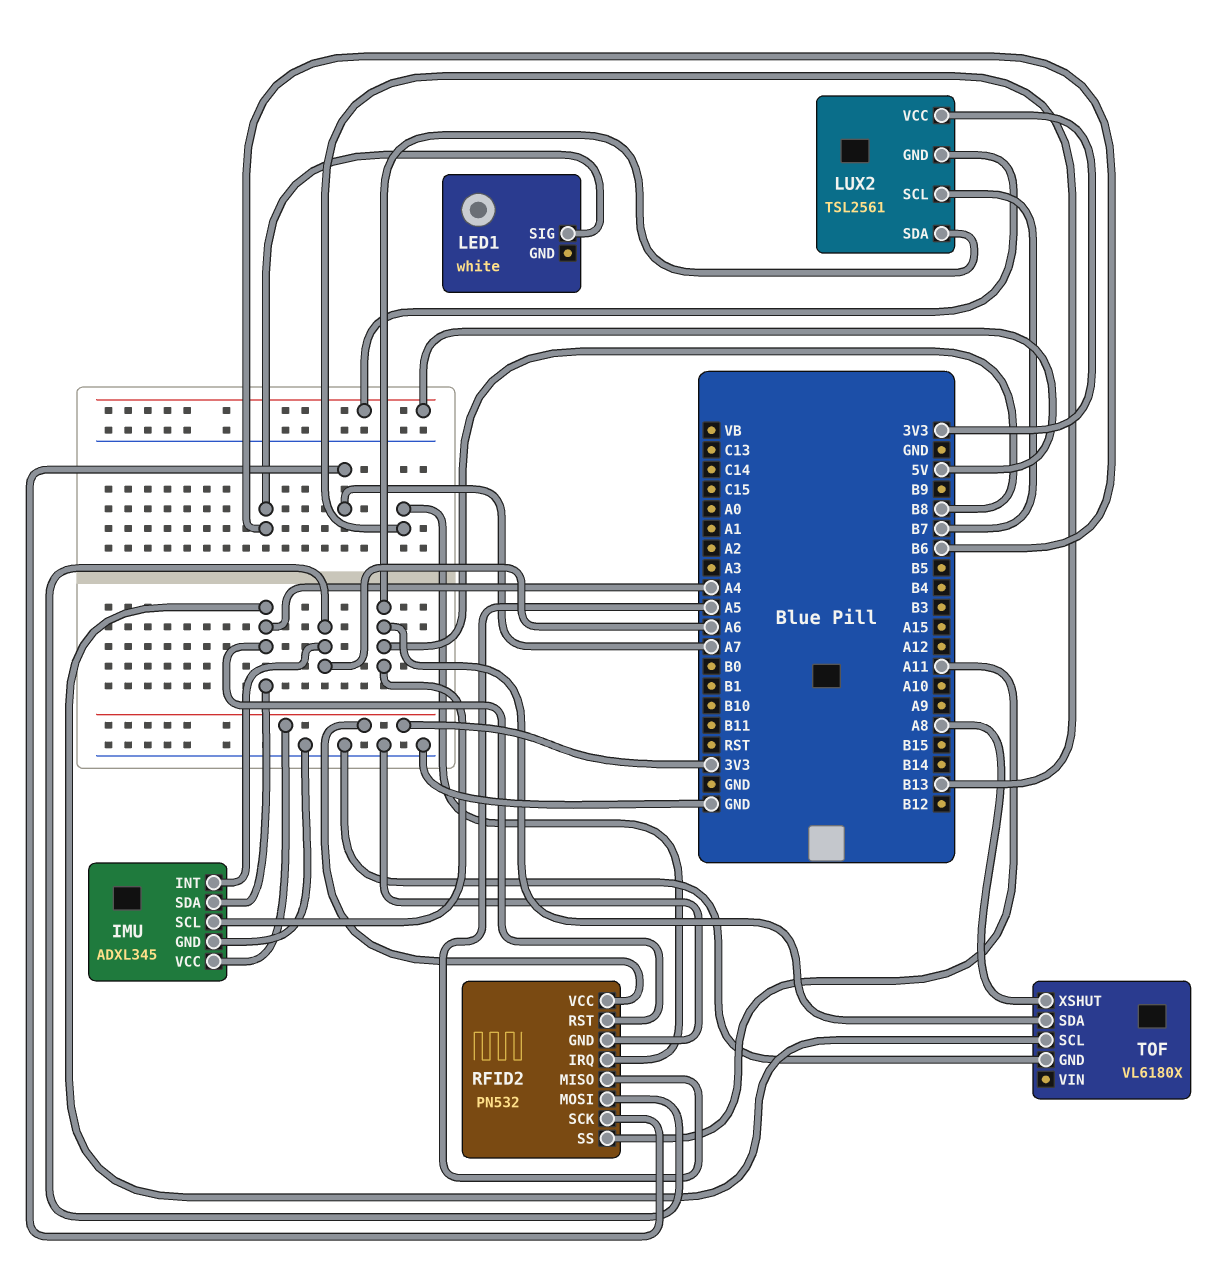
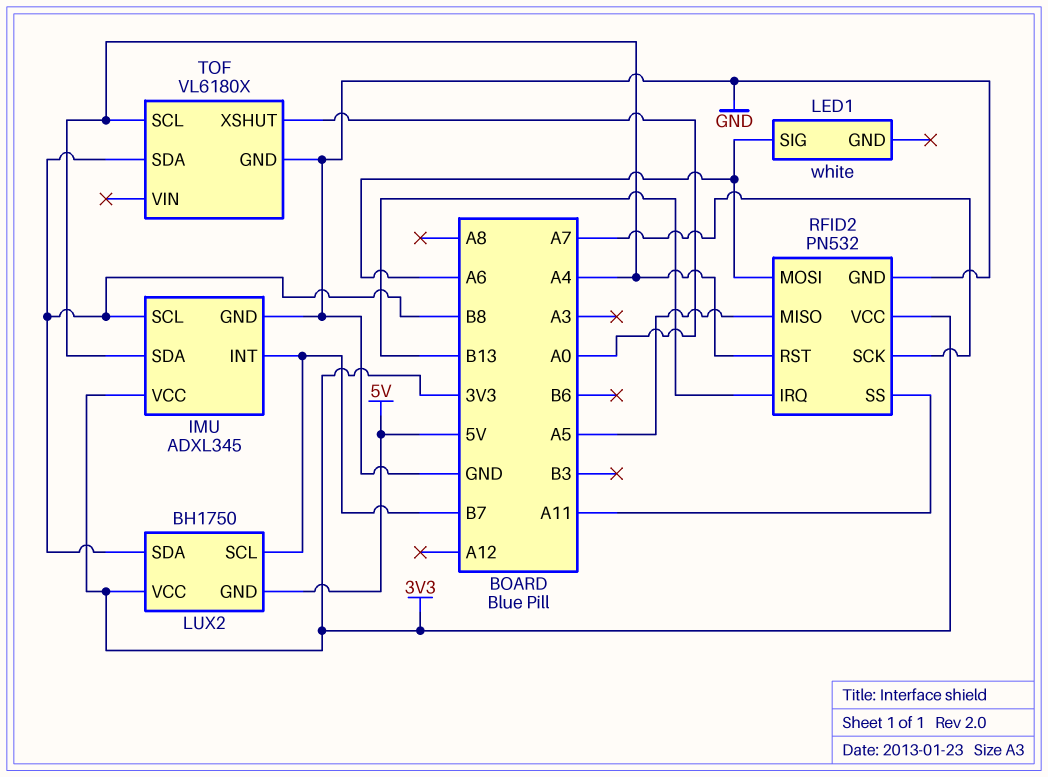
IMU pin INT: A6 -> B7
LED1 pin SIG: B6 -> A6
LUX2: TSL2561 -> BH1750
TOF pin XSHUT: A8 -> A0

